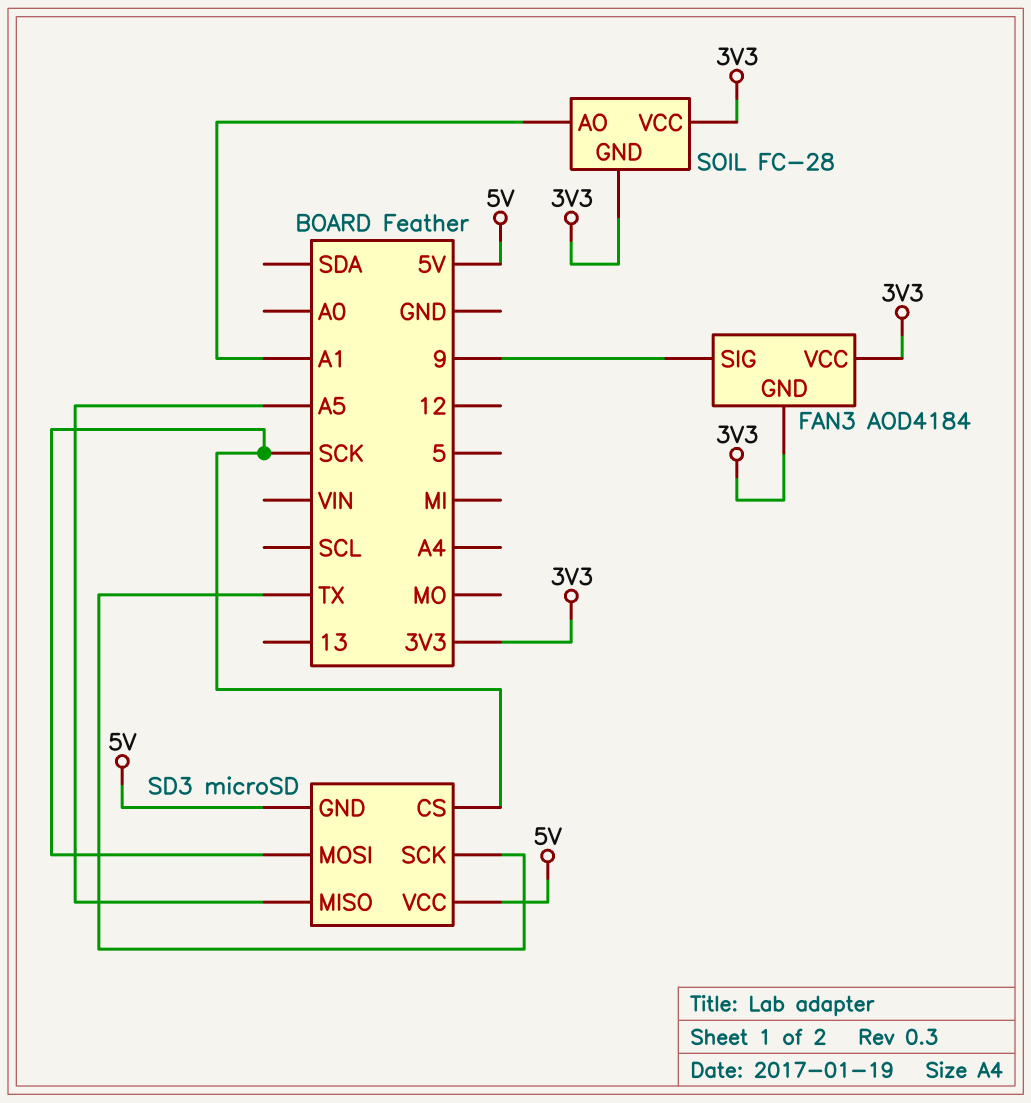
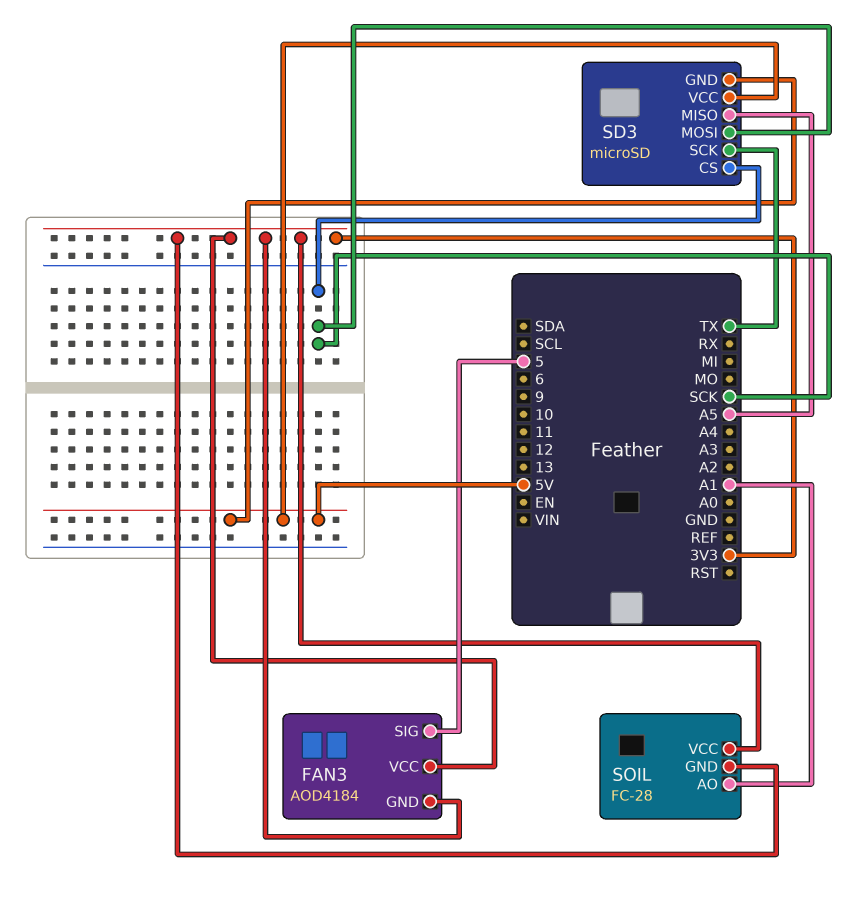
FAN3 pin SIG: 9 -> 5

